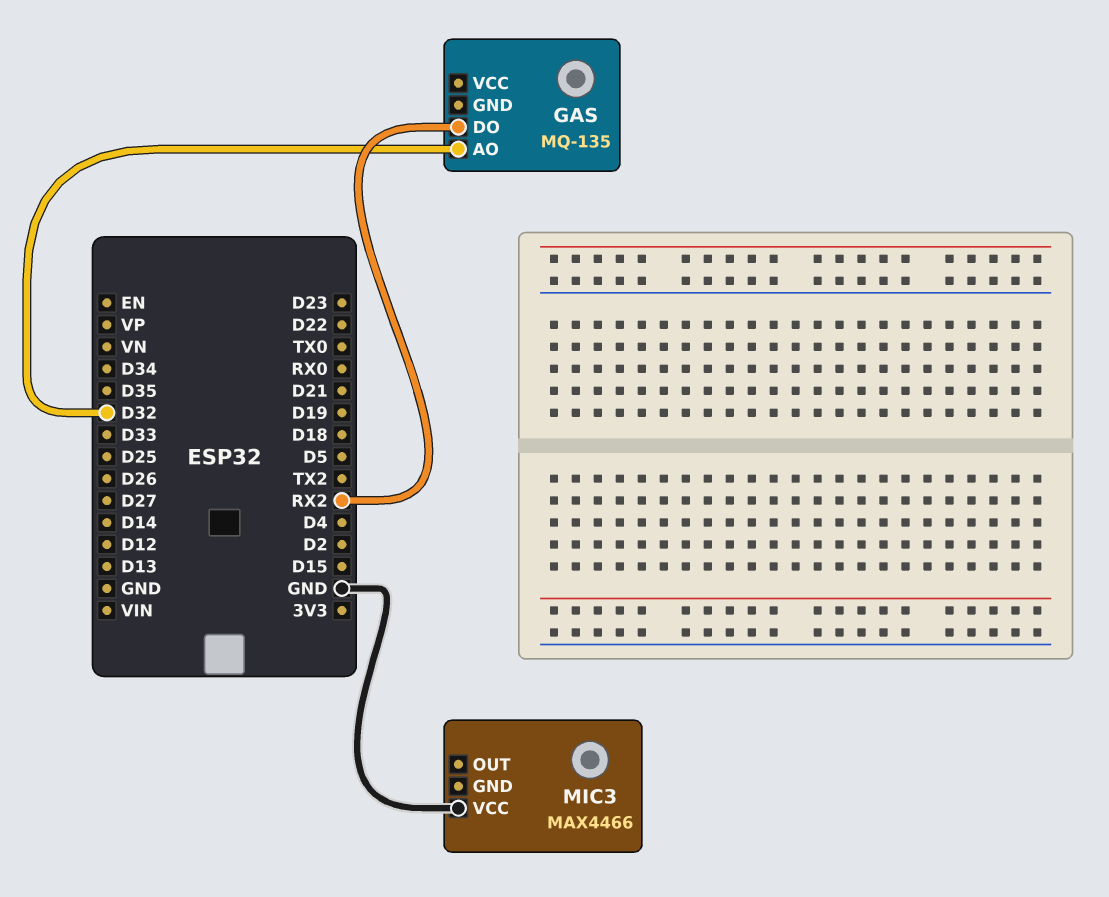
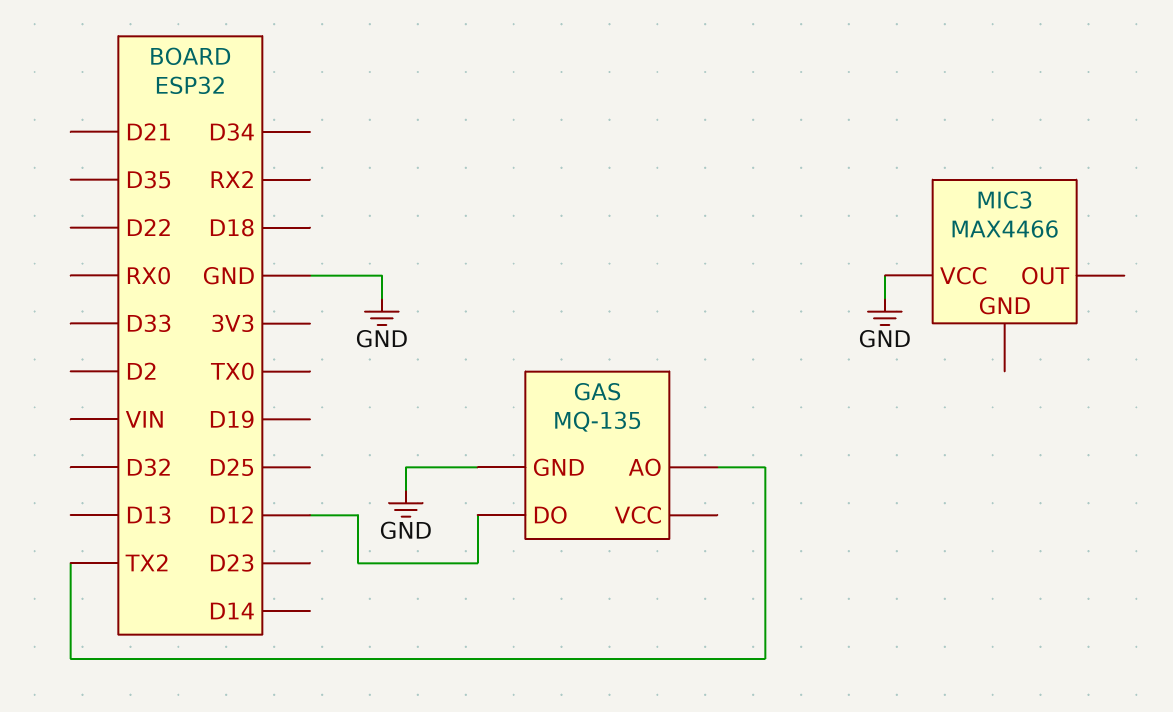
GAS pin AO: D32 -> TX2
GAS pin DO: RX2 -> D12
GAS pin GND: none -> GND

